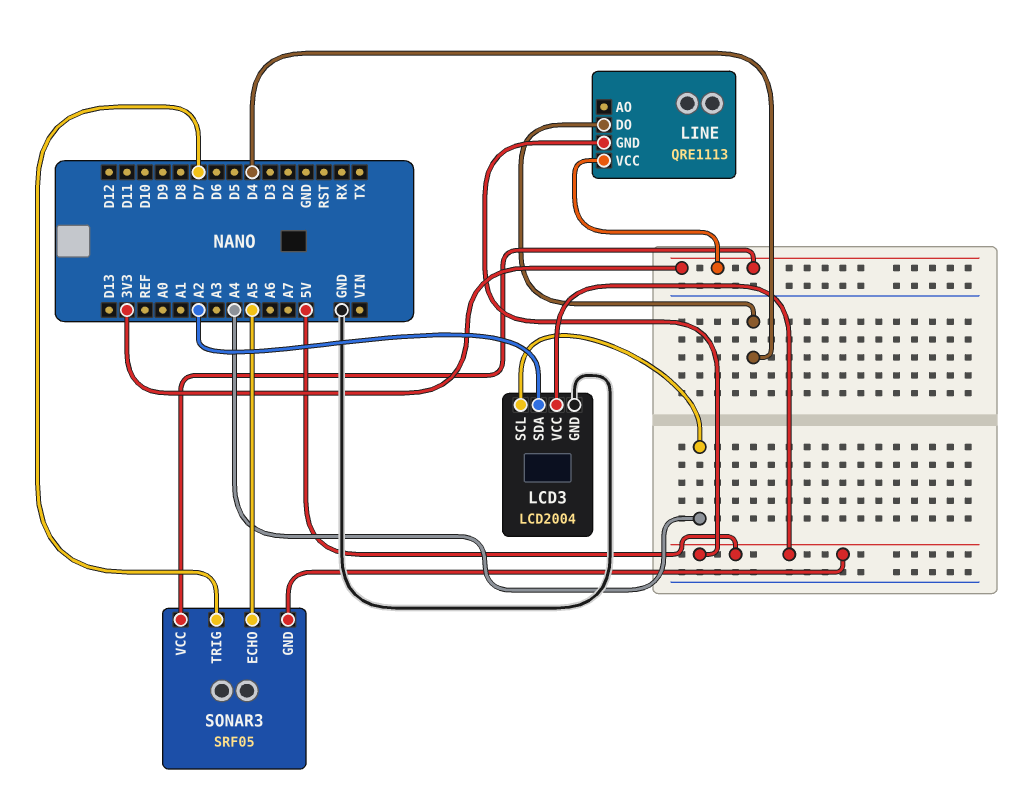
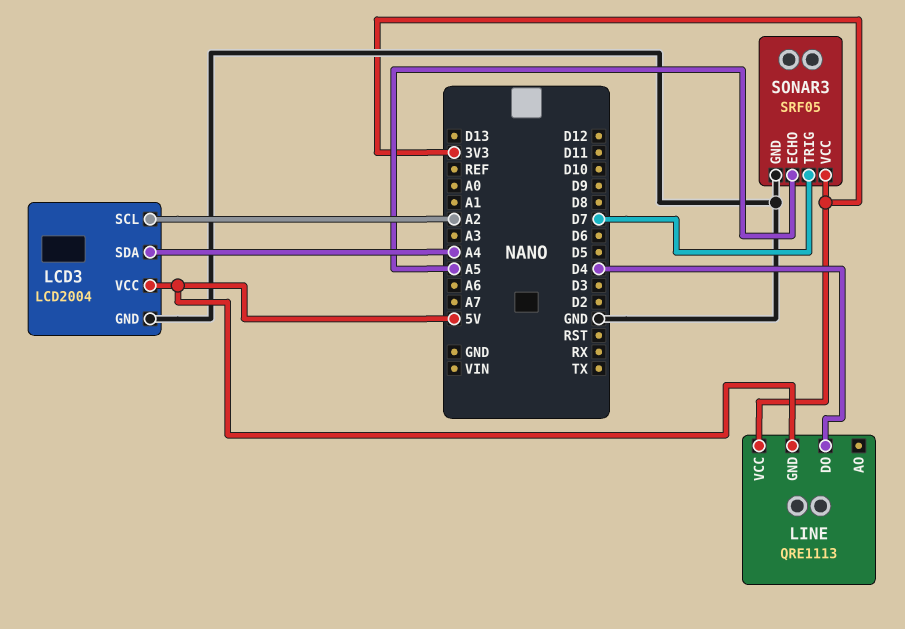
LCD3 pin SCL: A4 -> A2
LCD3 pin SDA: A2 -> A4
SONAR3 pin GND: 5V -> GND

